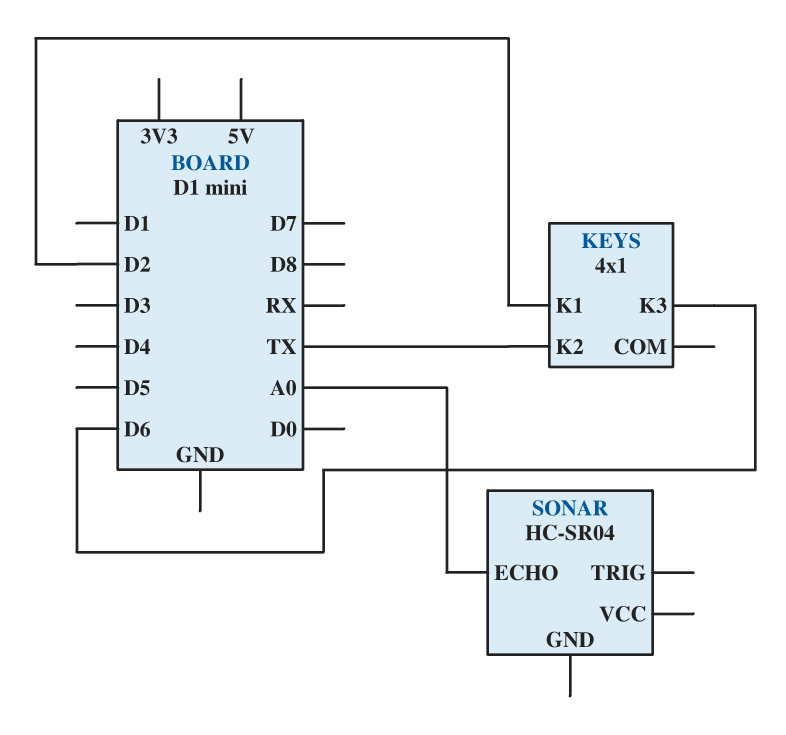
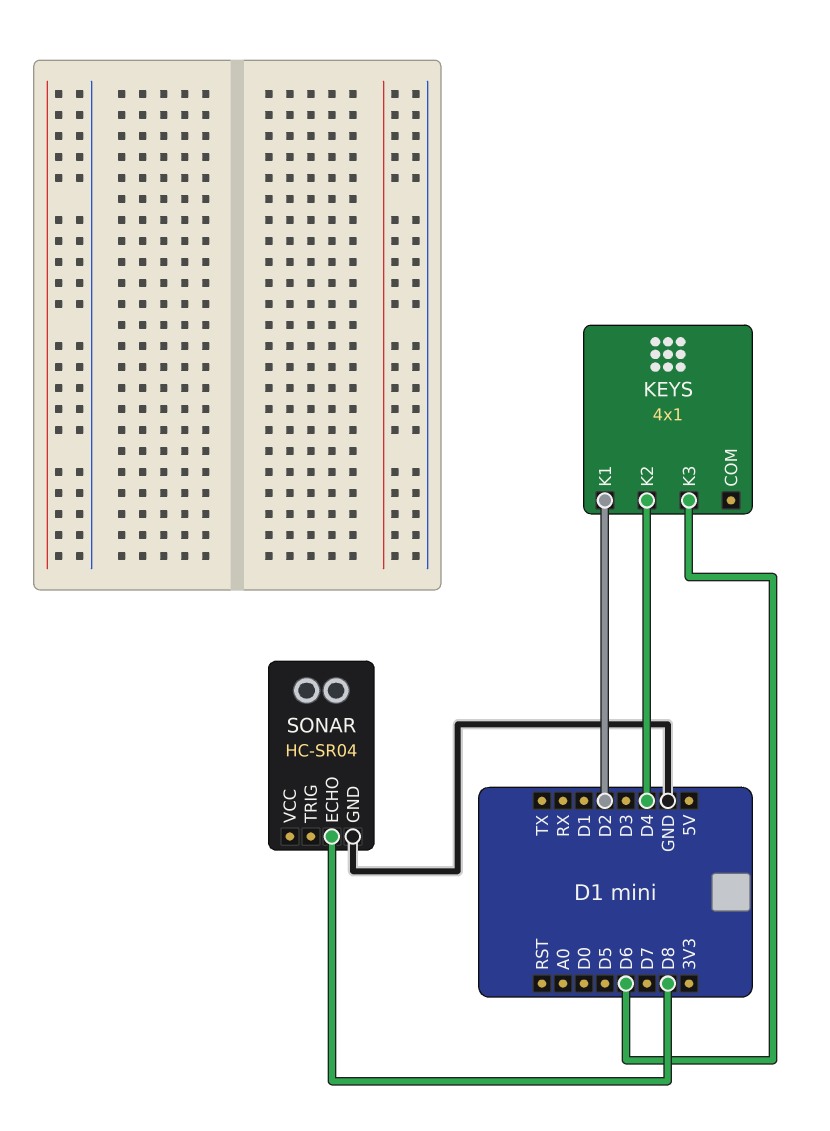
KEYS pin K2: TX -> D4
SONAR pin ECHO: A0 -> D8
SONAR pin GND: none -> GND

